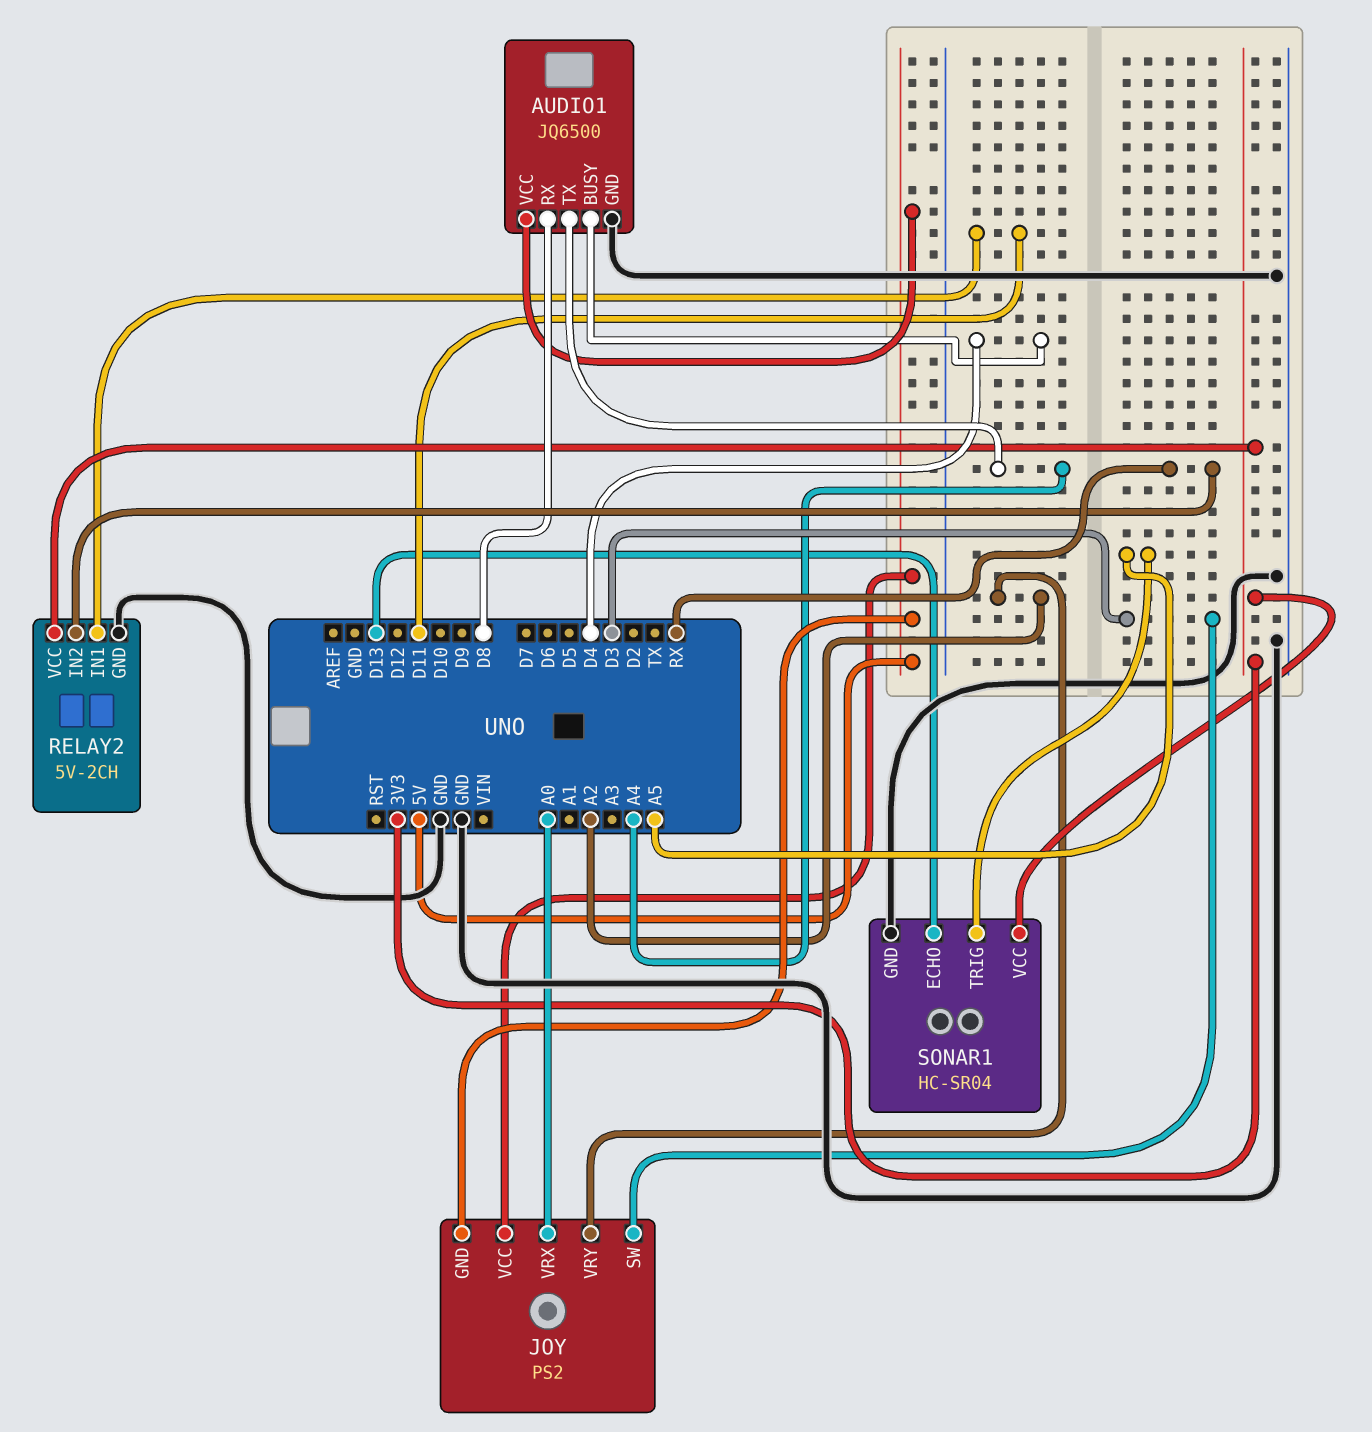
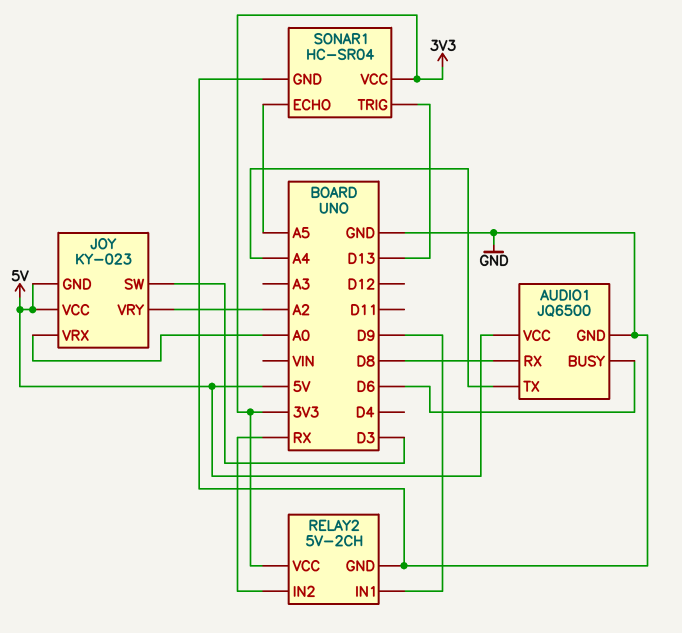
AUDIO1 pin BUSY: D4 -> D6
JOY: PS2 -> KY-023
RELAY2 pin IN1: D11 -> D9
SONAR1 pin ECHO: D13 -> A5
SONAR1 pin TRIG: A5 -> D13

